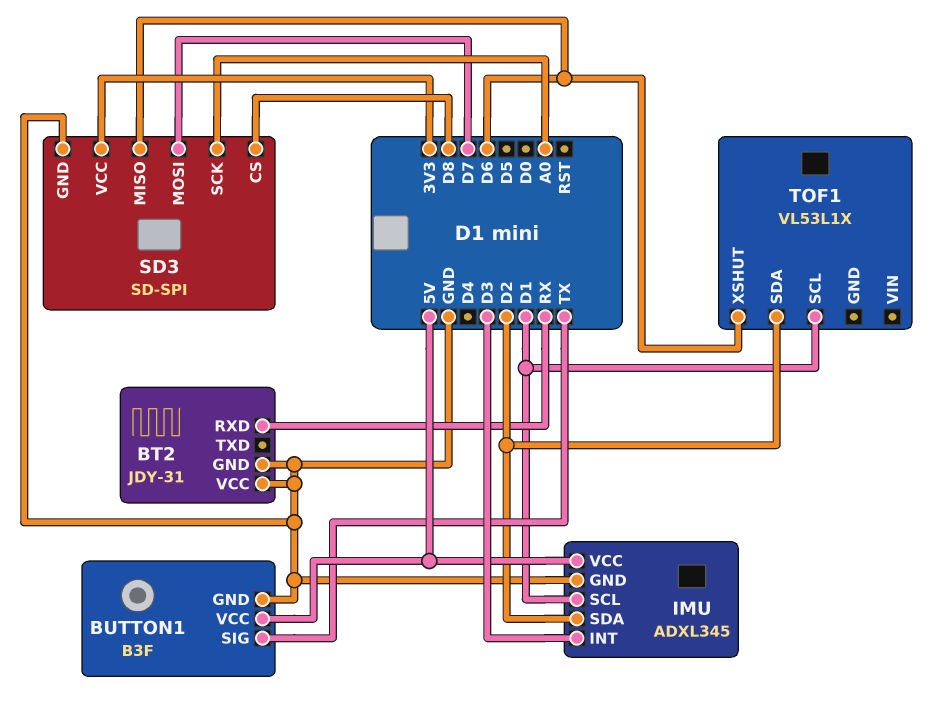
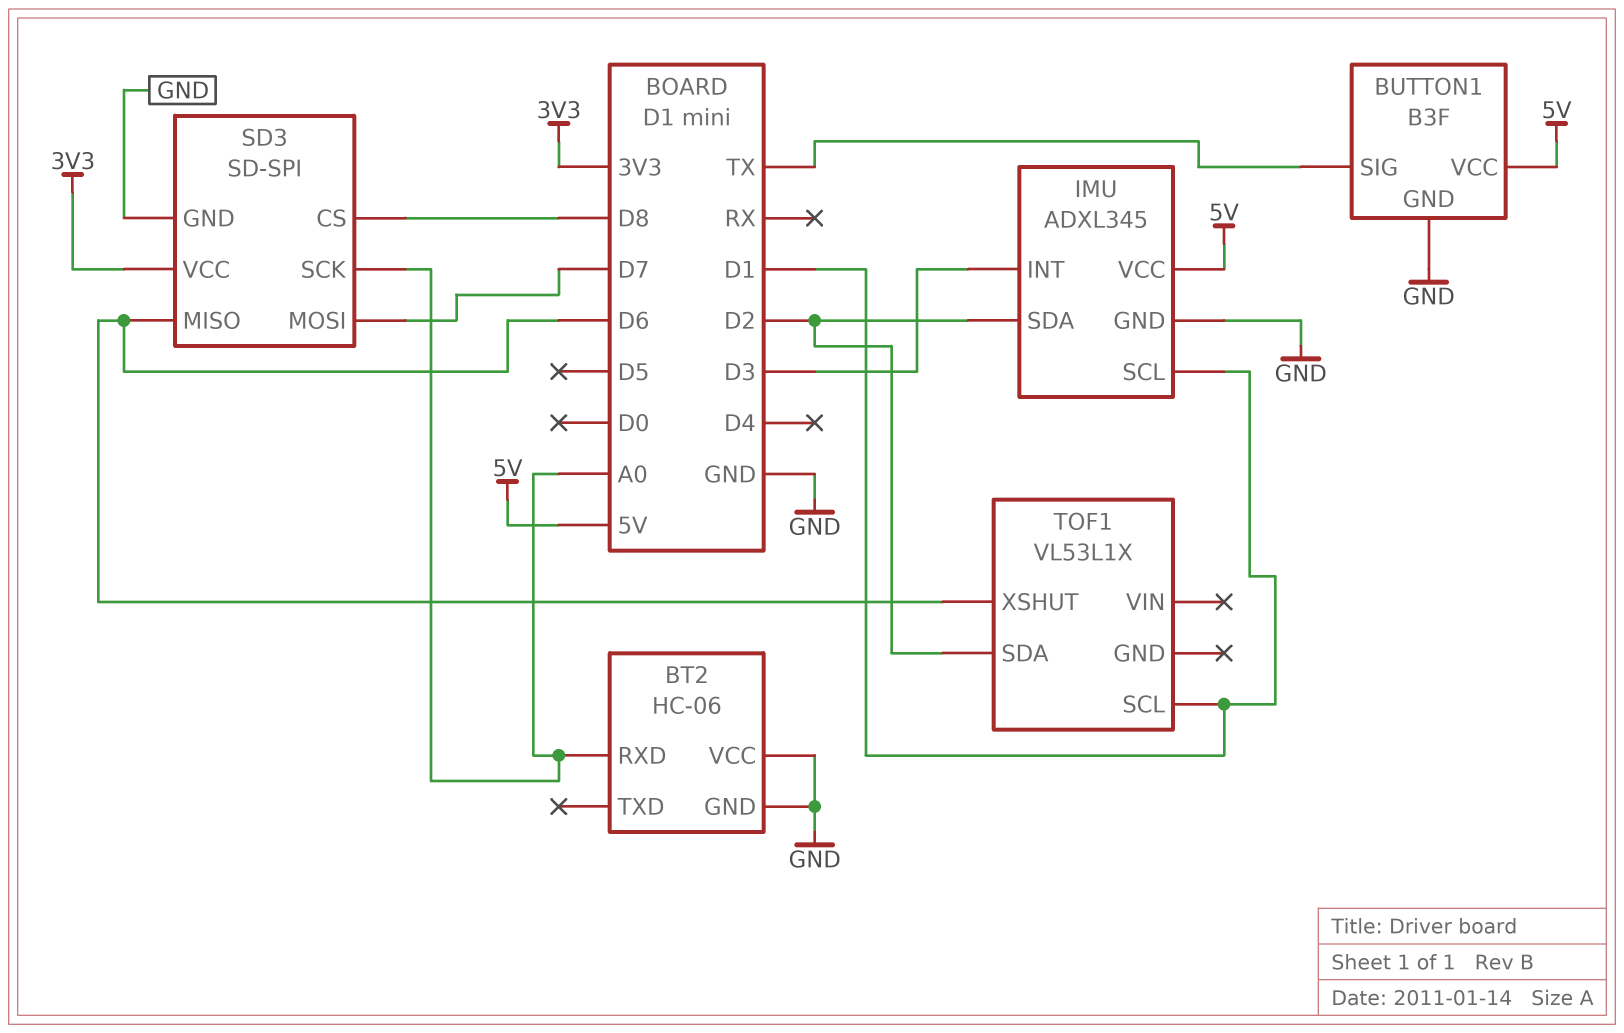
BT2: JDY-31 -> HC-06
BT2 pin RXD: RX -> A0

